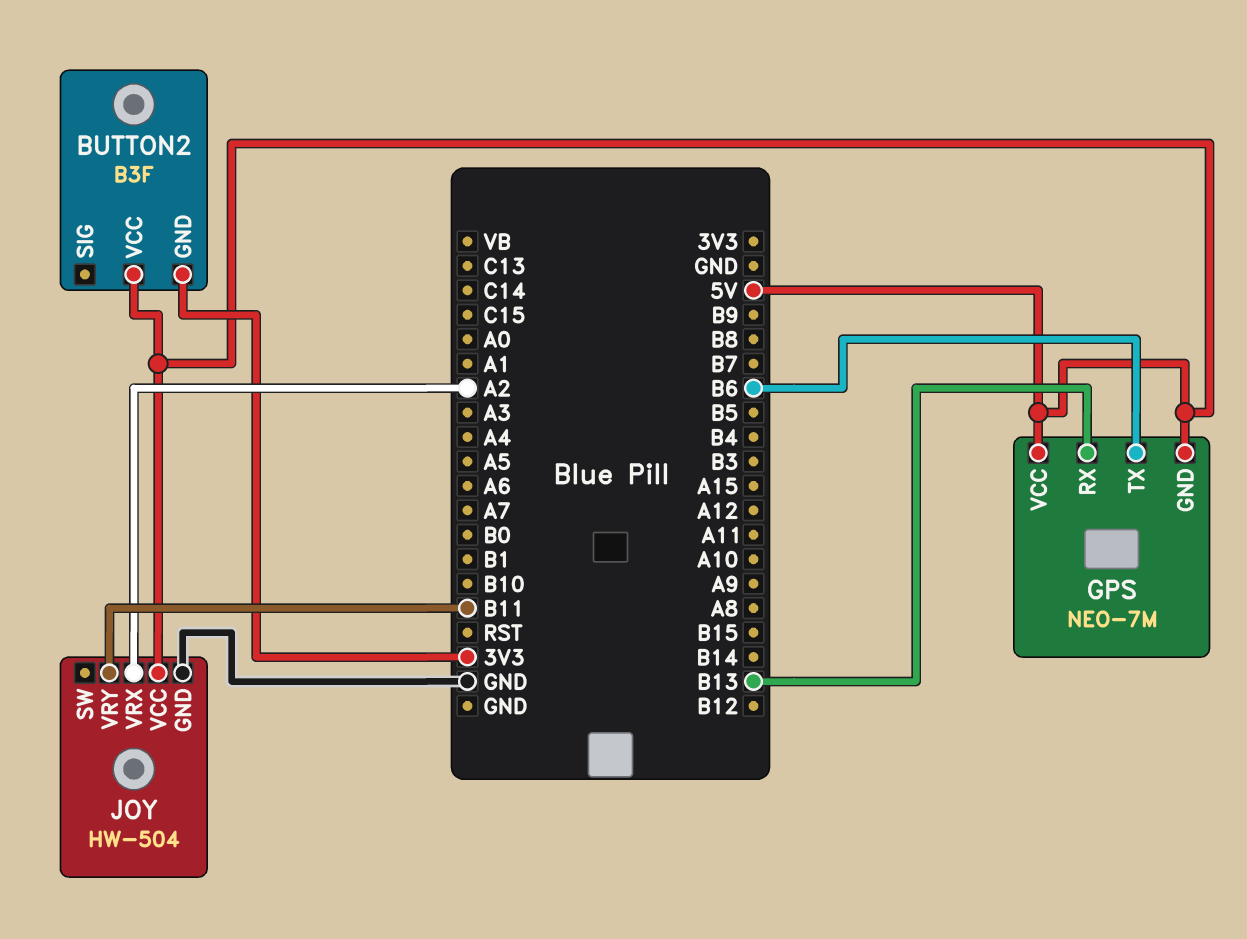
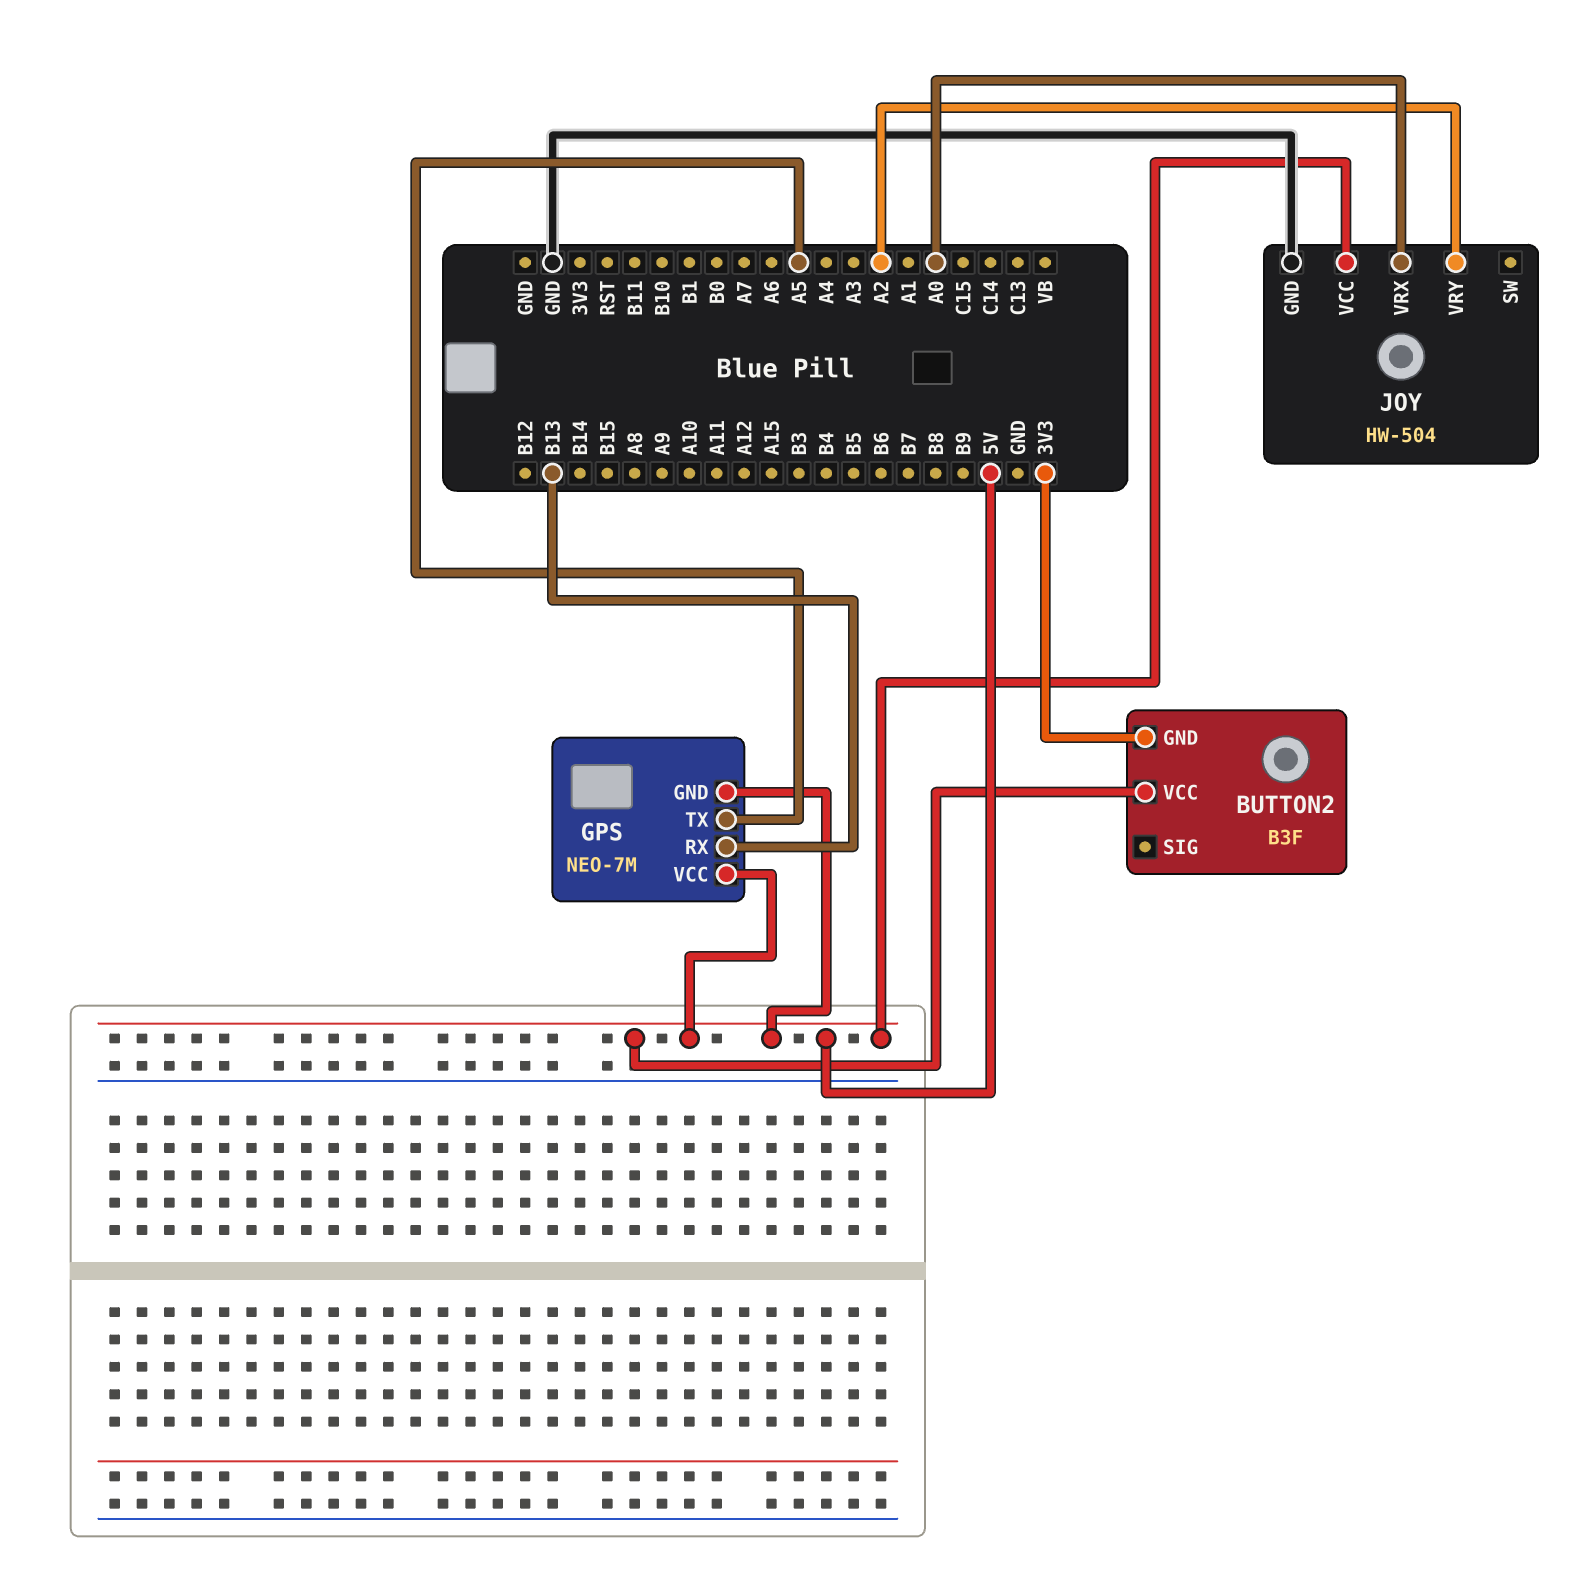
GPS pin TX: B6 -> A5
JOY pin VRX: A2 -> A0
JOY pin VRY: B11 -> A2

